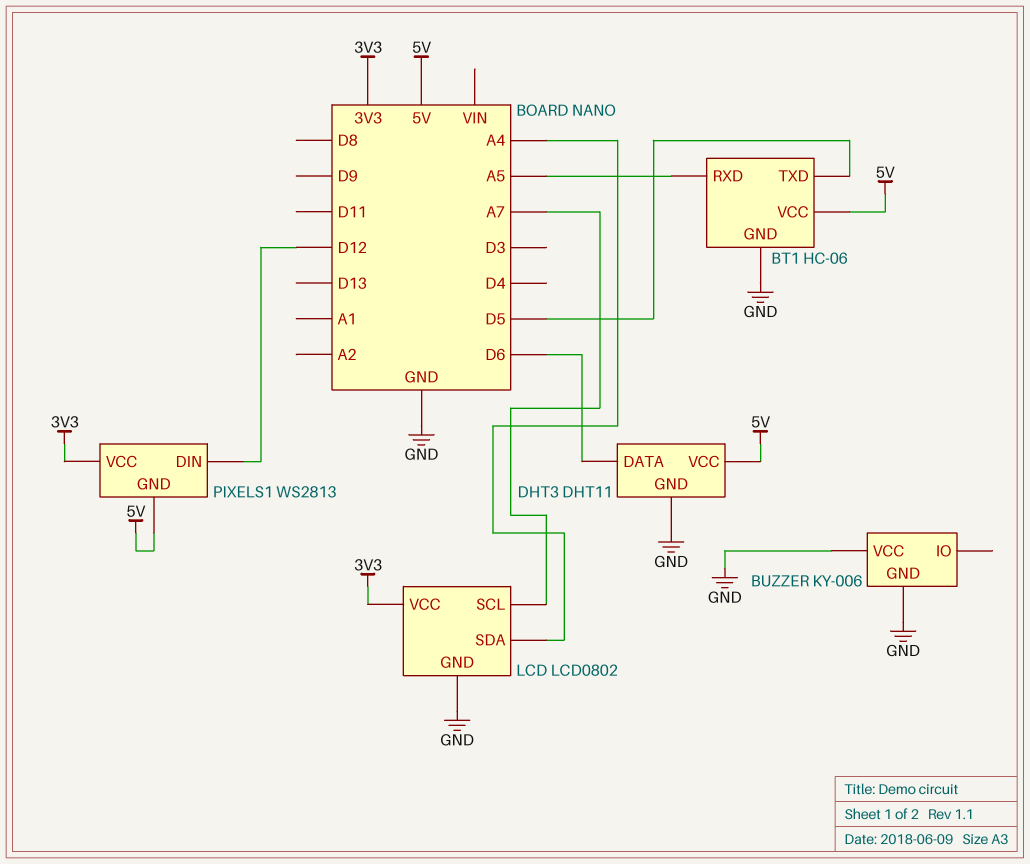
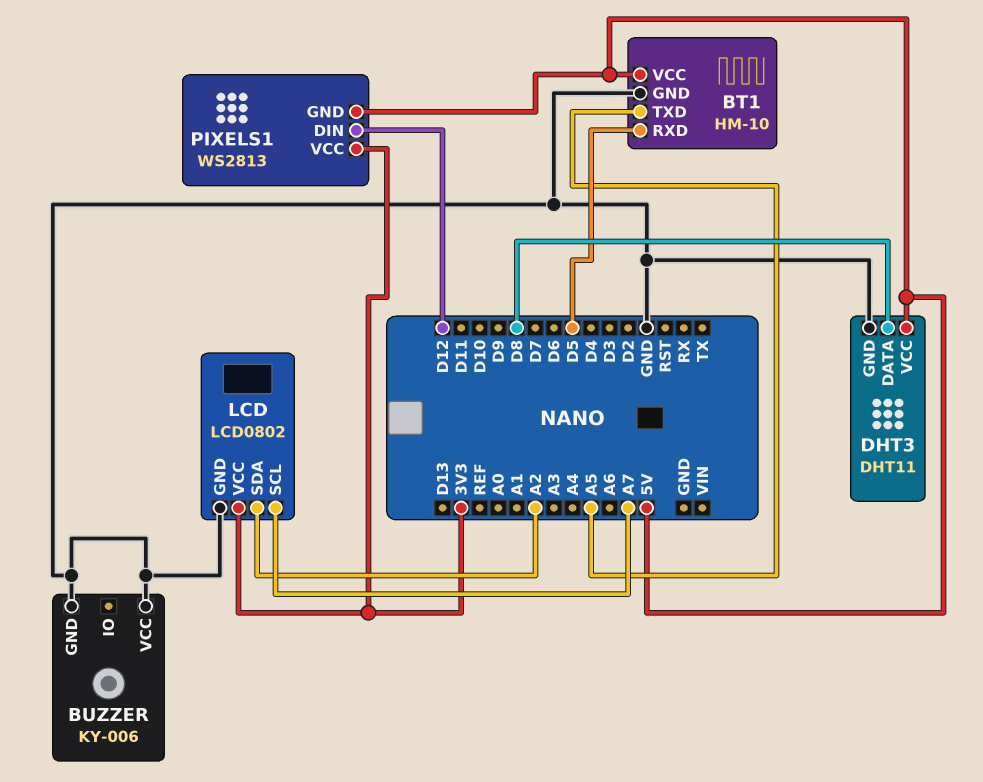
BT1: HC-06 -> HM-10
BT1 pin RXD: A5 -> D5
BT1 pin TXD: D5 -> A5
DHT3 pin DATA: D6 -> D8
LCD pin SDA: A4 -> A2

